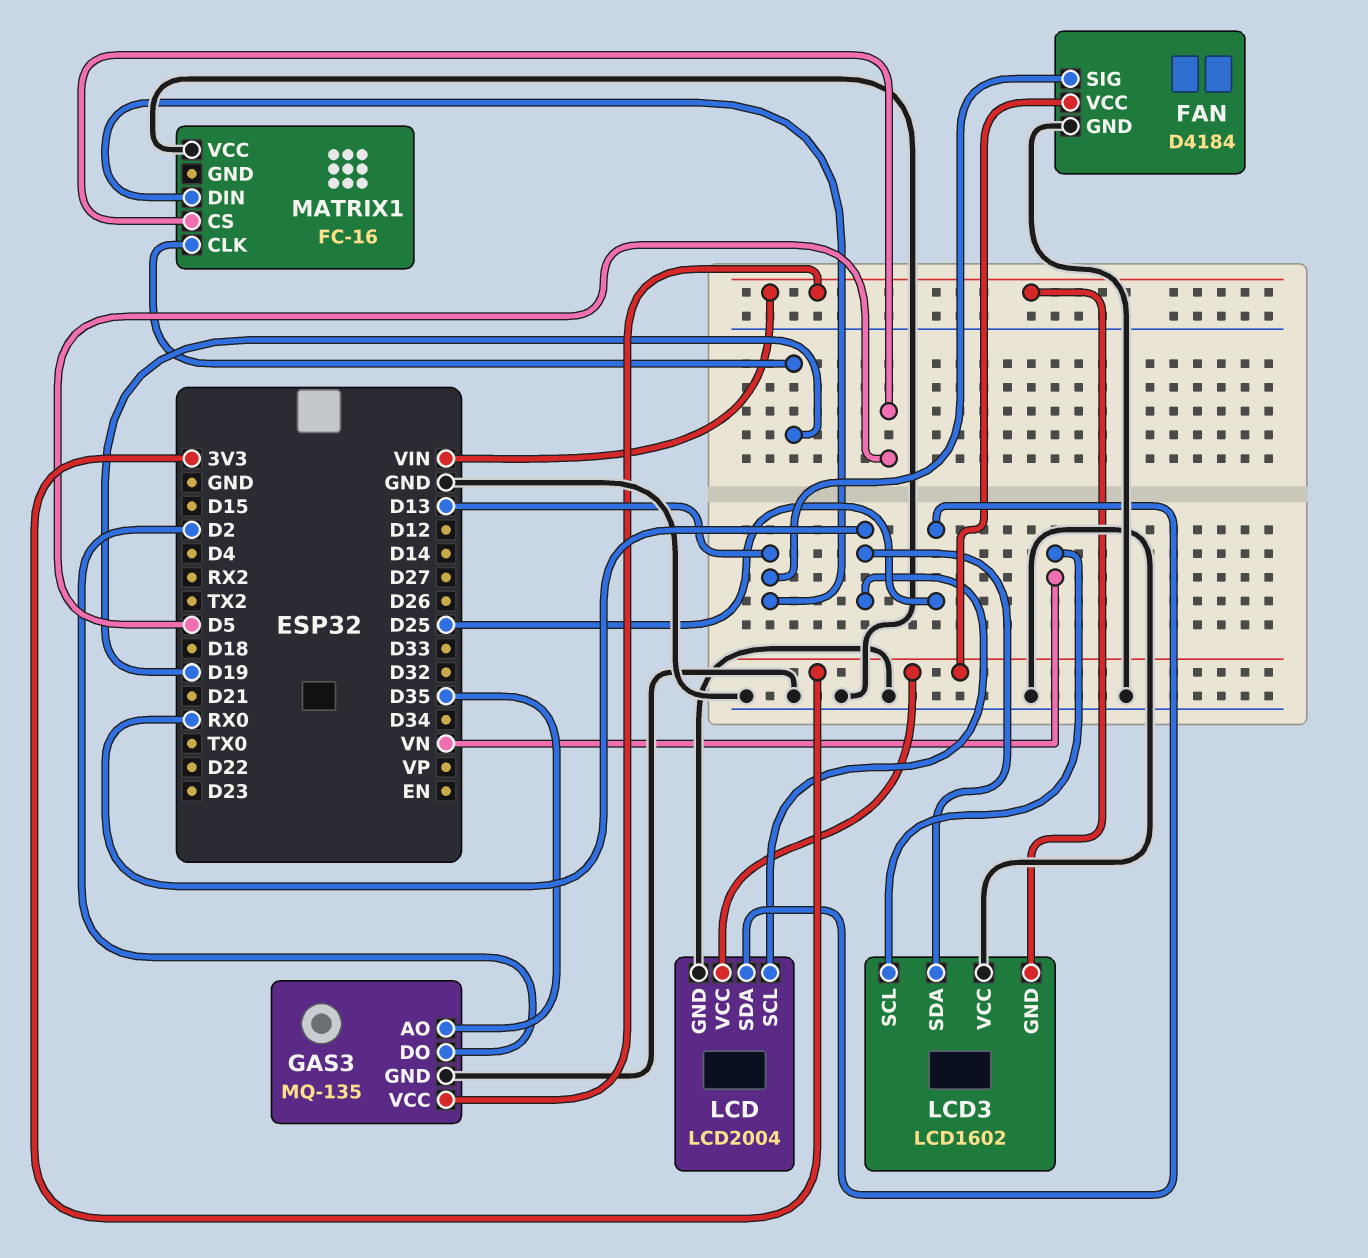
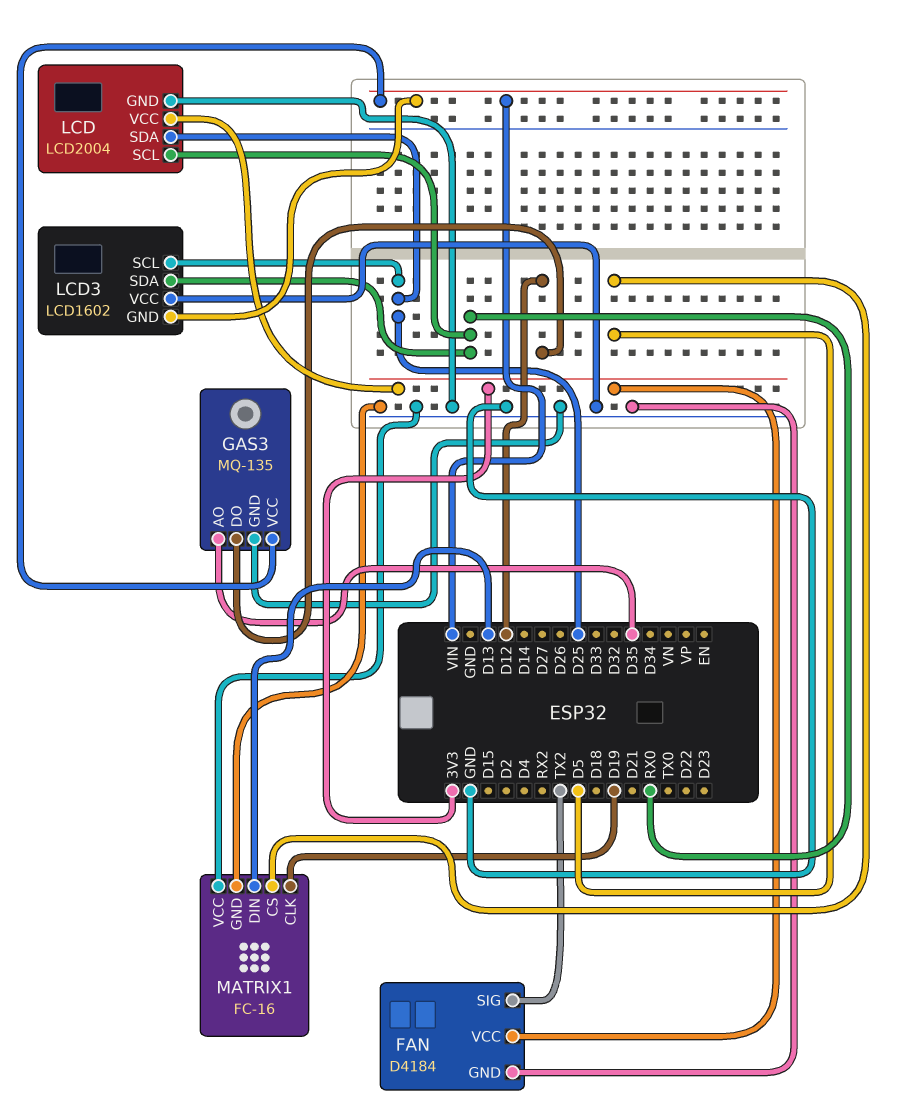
FAN pin SIG: D13 -> TX2
GAS3 pin DO: D2 -> D12
LCD3 pin SCL: VN -> D25
MATRIX1 pin GND: none -> GND

